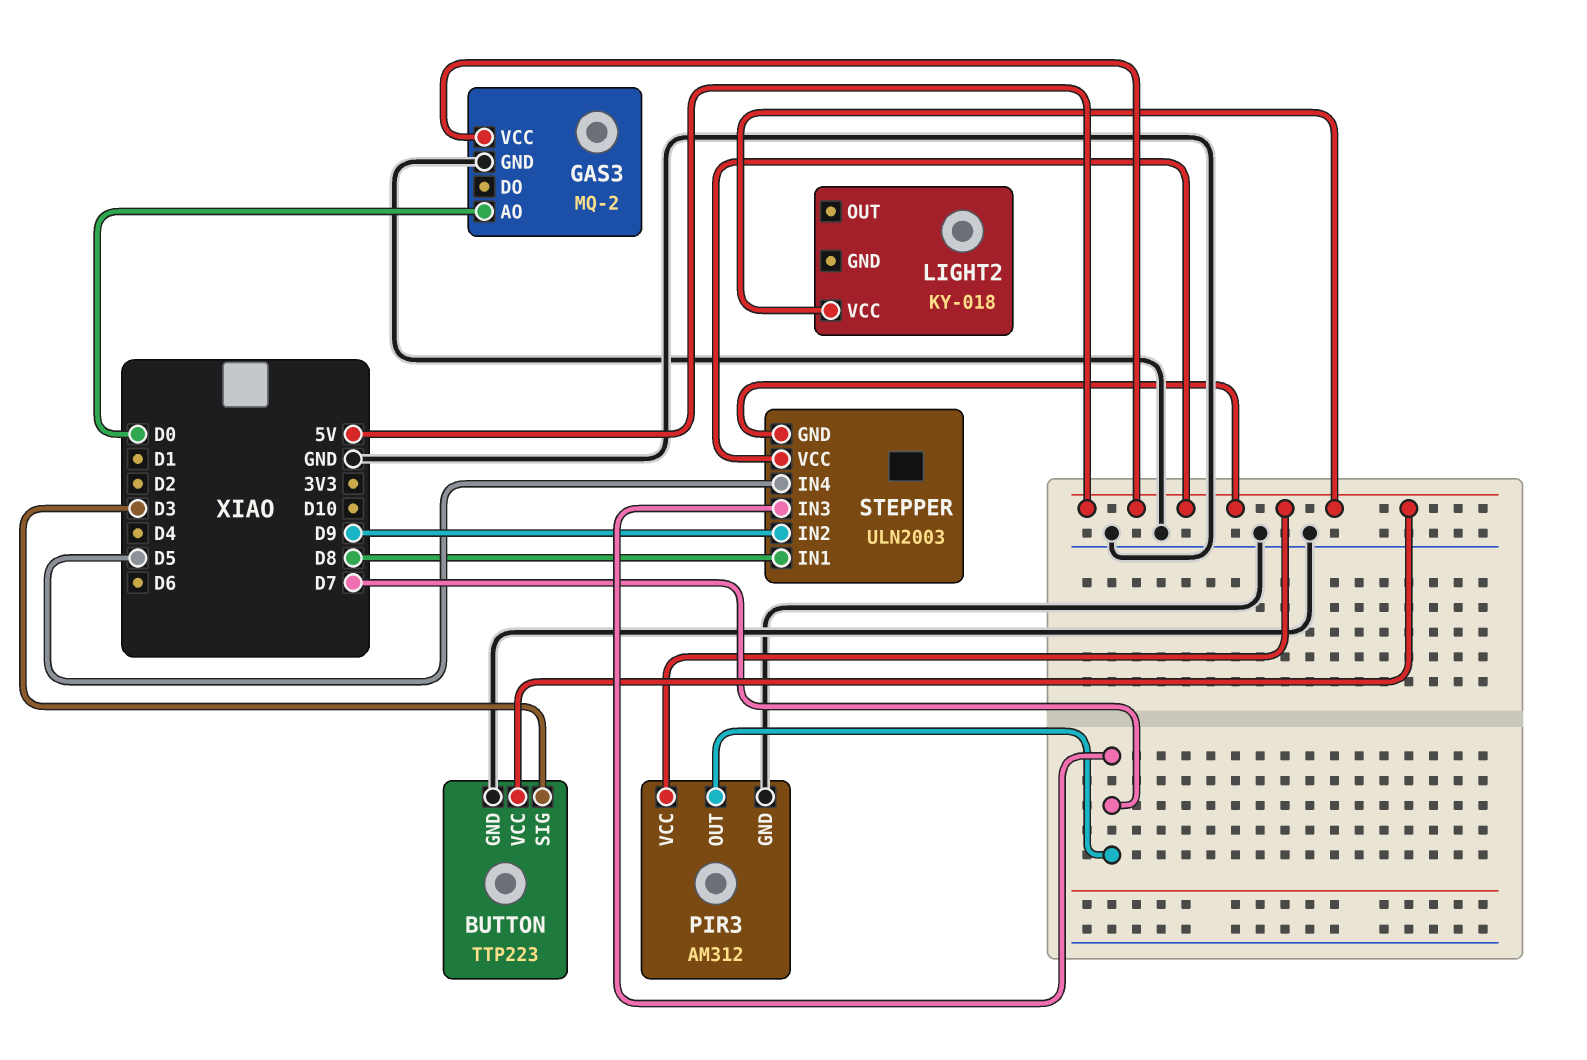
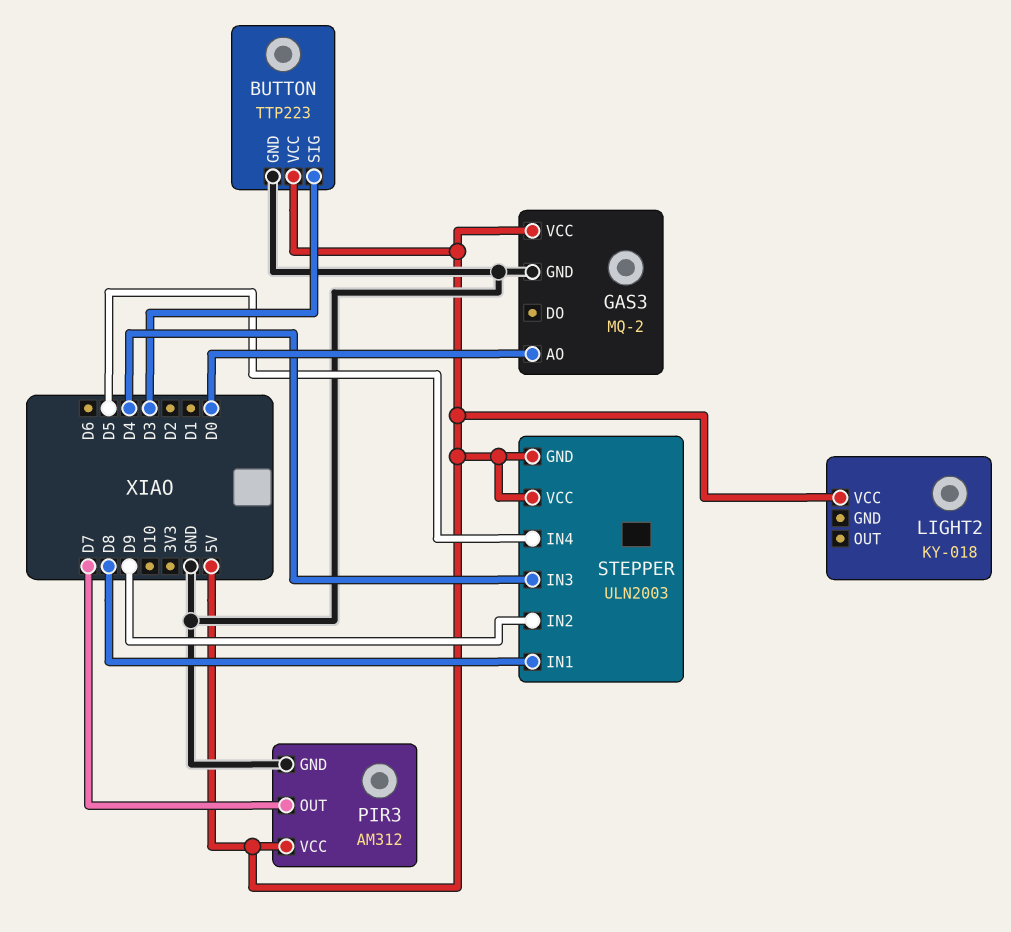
STEPPER pin IN3: D7 -> D4

